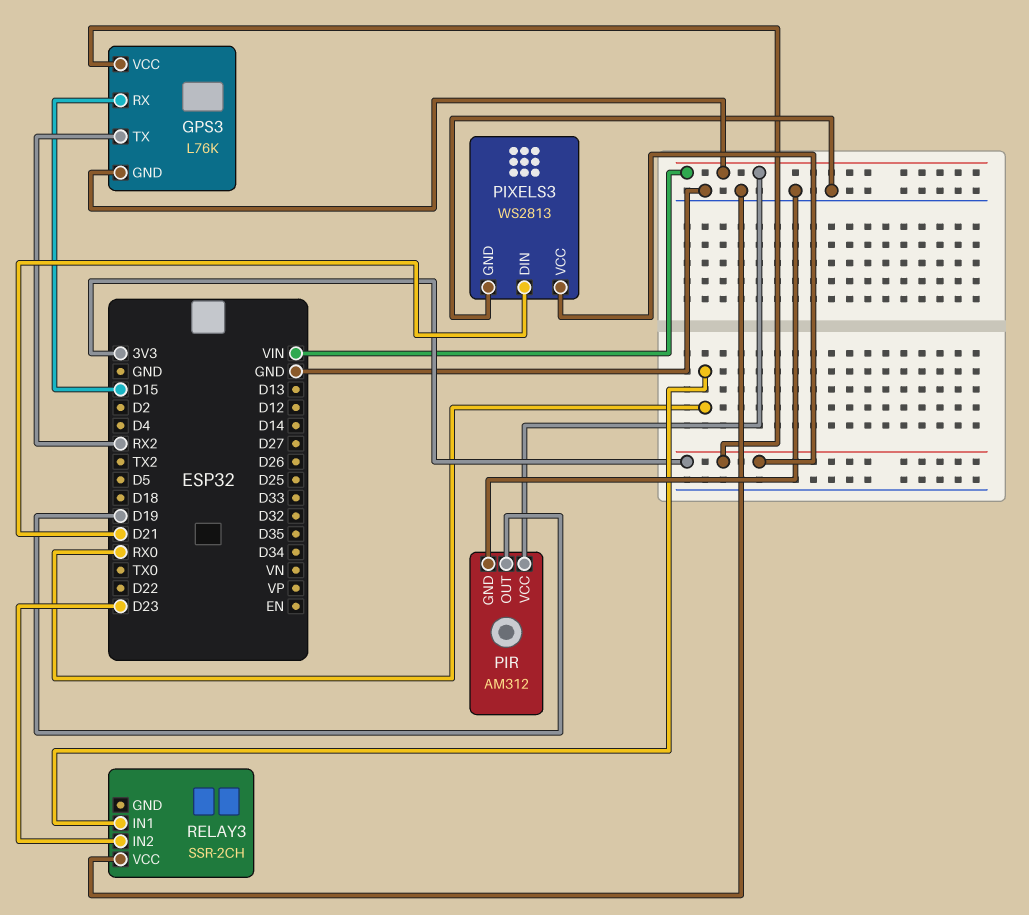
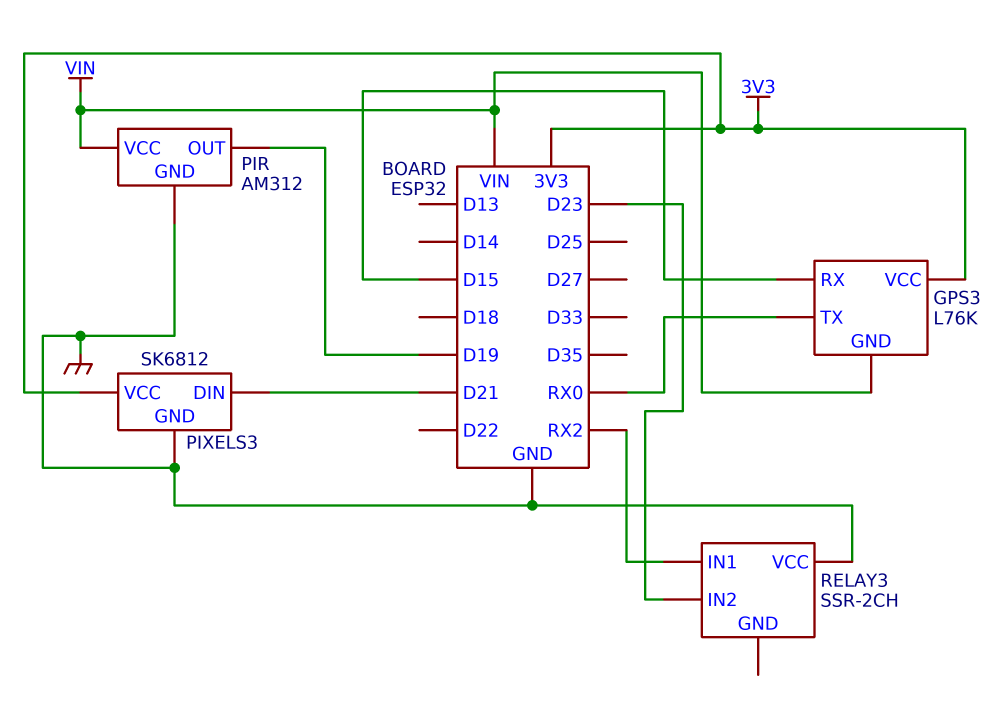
GPS3 pin TX: RX2 -> RX0
PIXELS3: WS2813 -> SK6812
RELAY3 pin IN1: RX0 -> RX2

